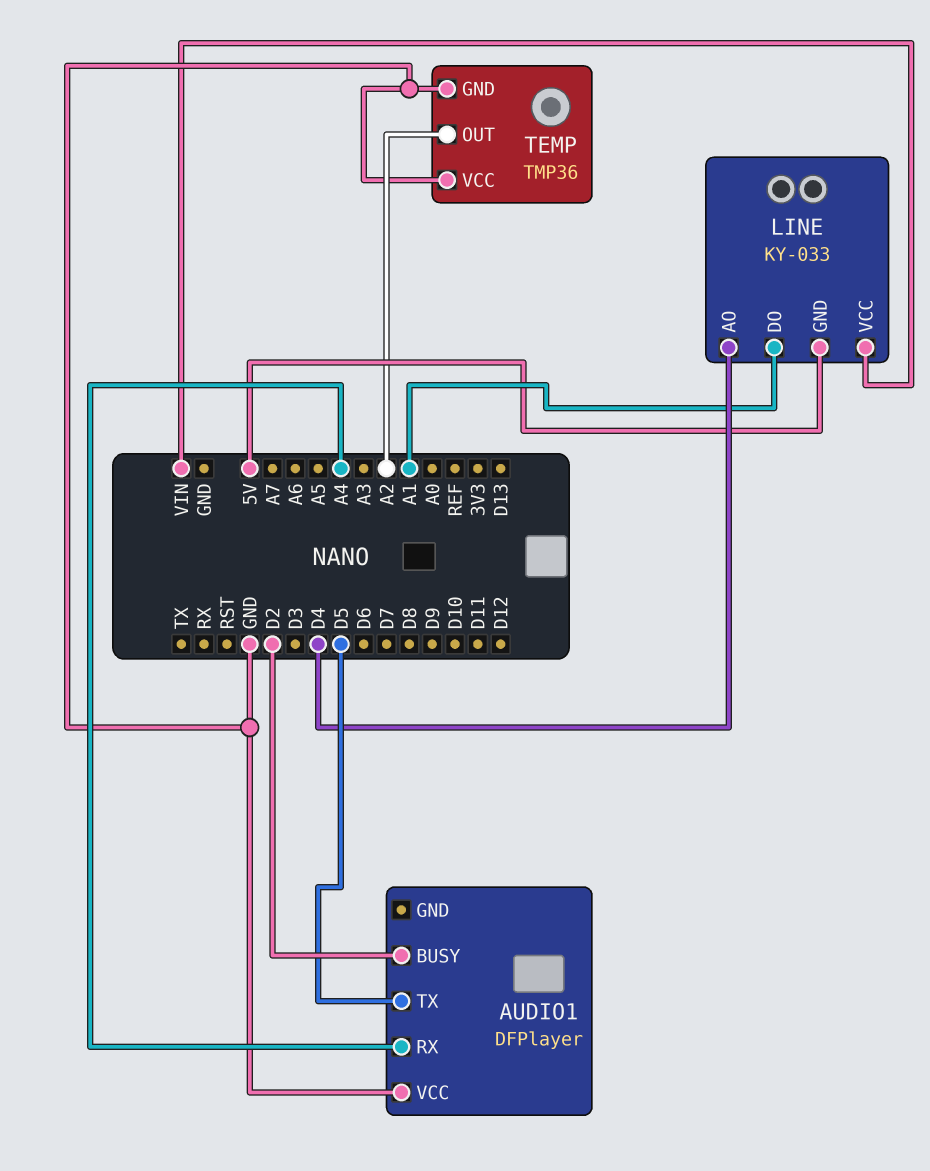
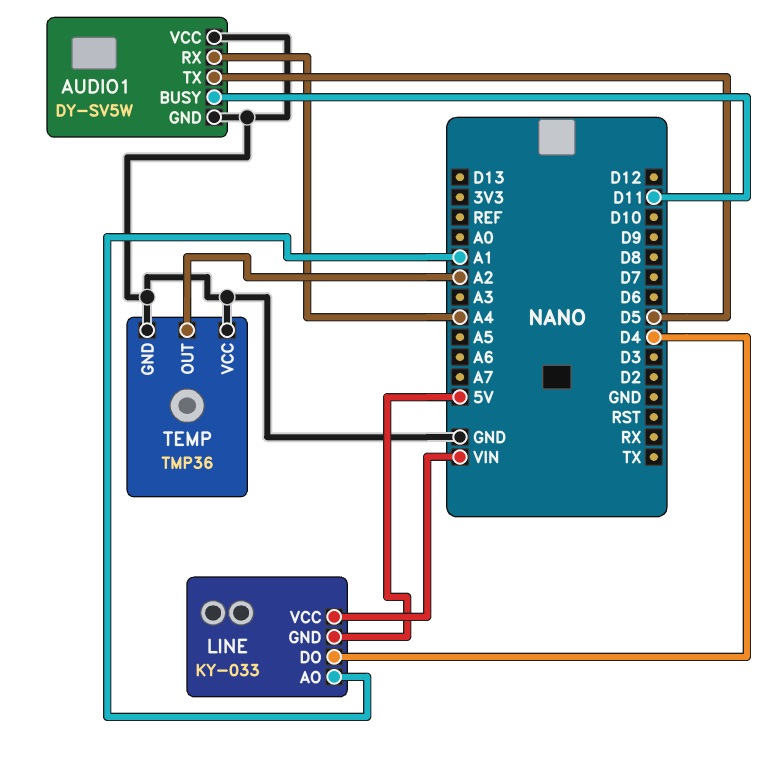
AUDIO1: DFPlayer -> DY-SV5W
AUDIO1 pin BUSY: D2 -> D11
AUDIO1 pin GND: none -> GND
LINE pin AO: D4 -> A1
LINE pin DO: A1 -> D4

